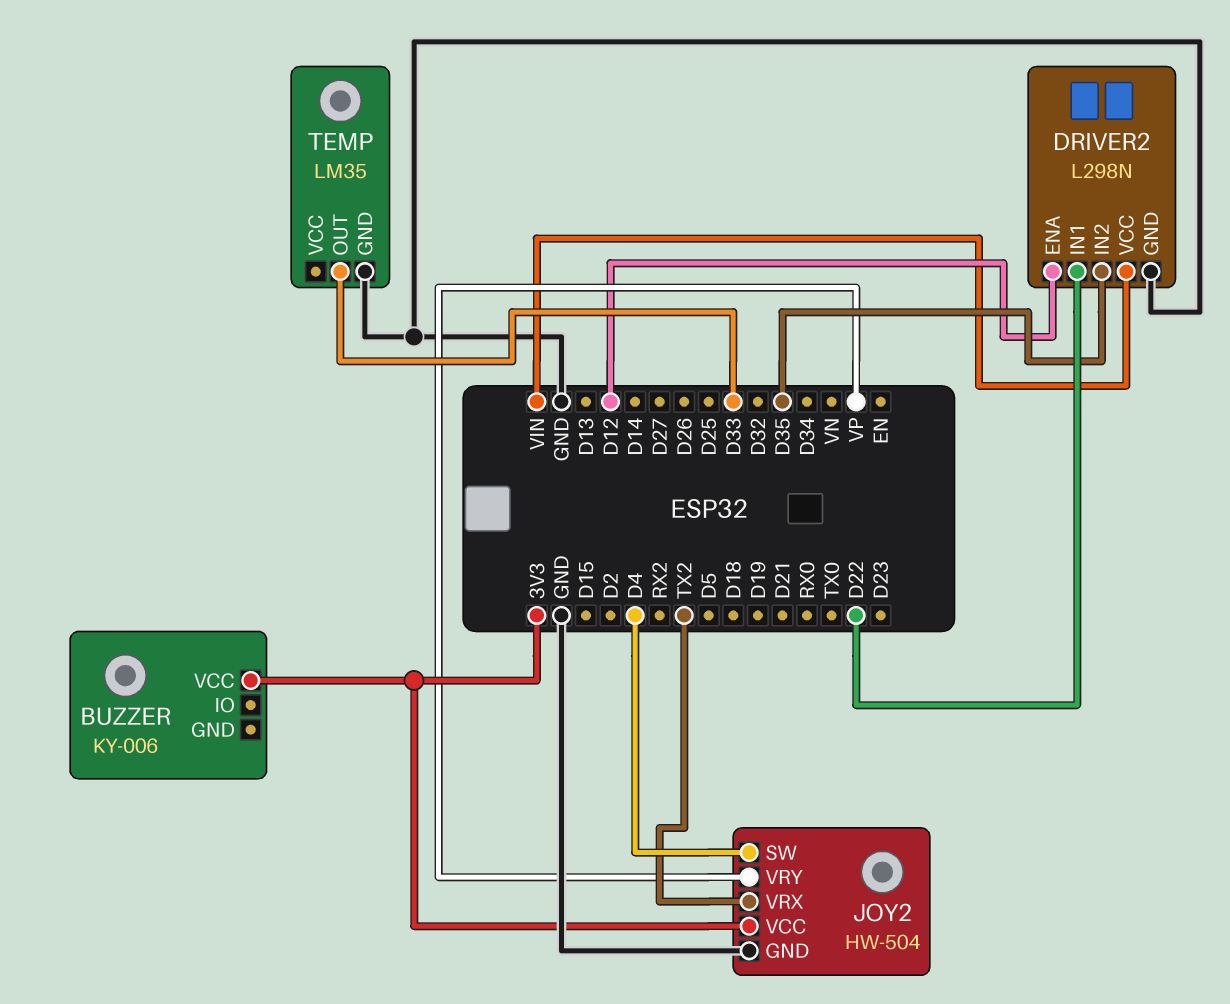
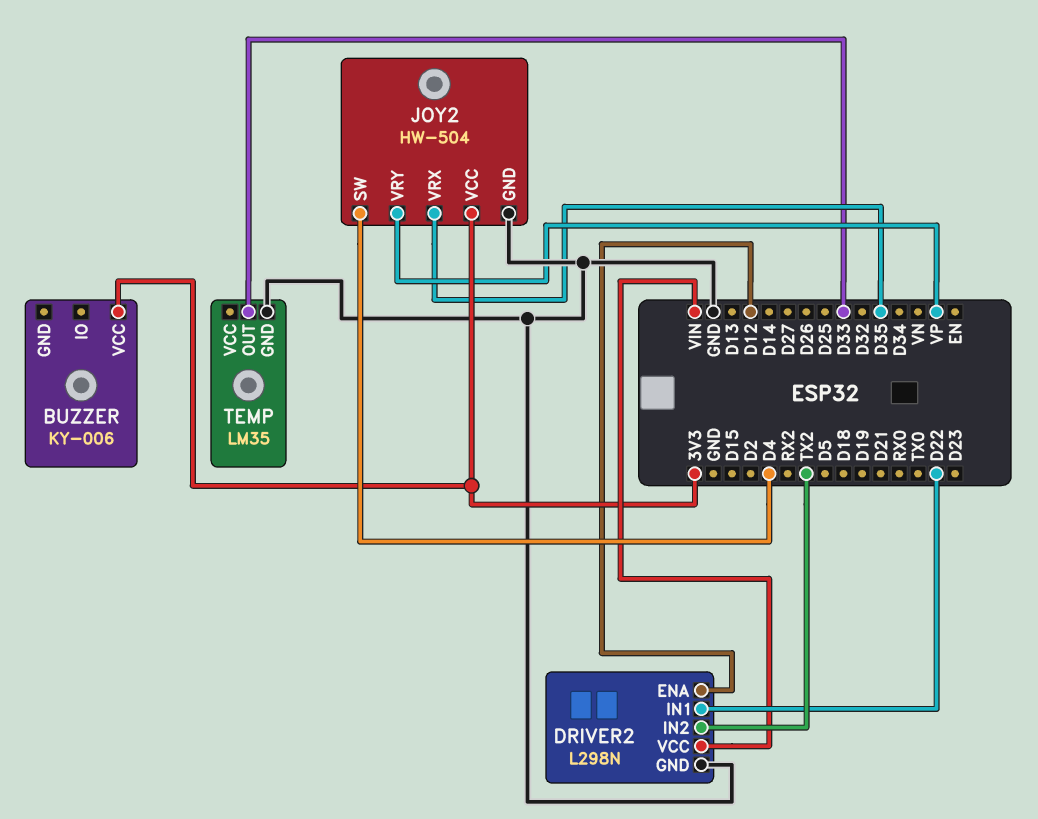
DRIVER2 pin IN2: D35 -> TX2
JOY2 pin VRX: TX2 -> D35

